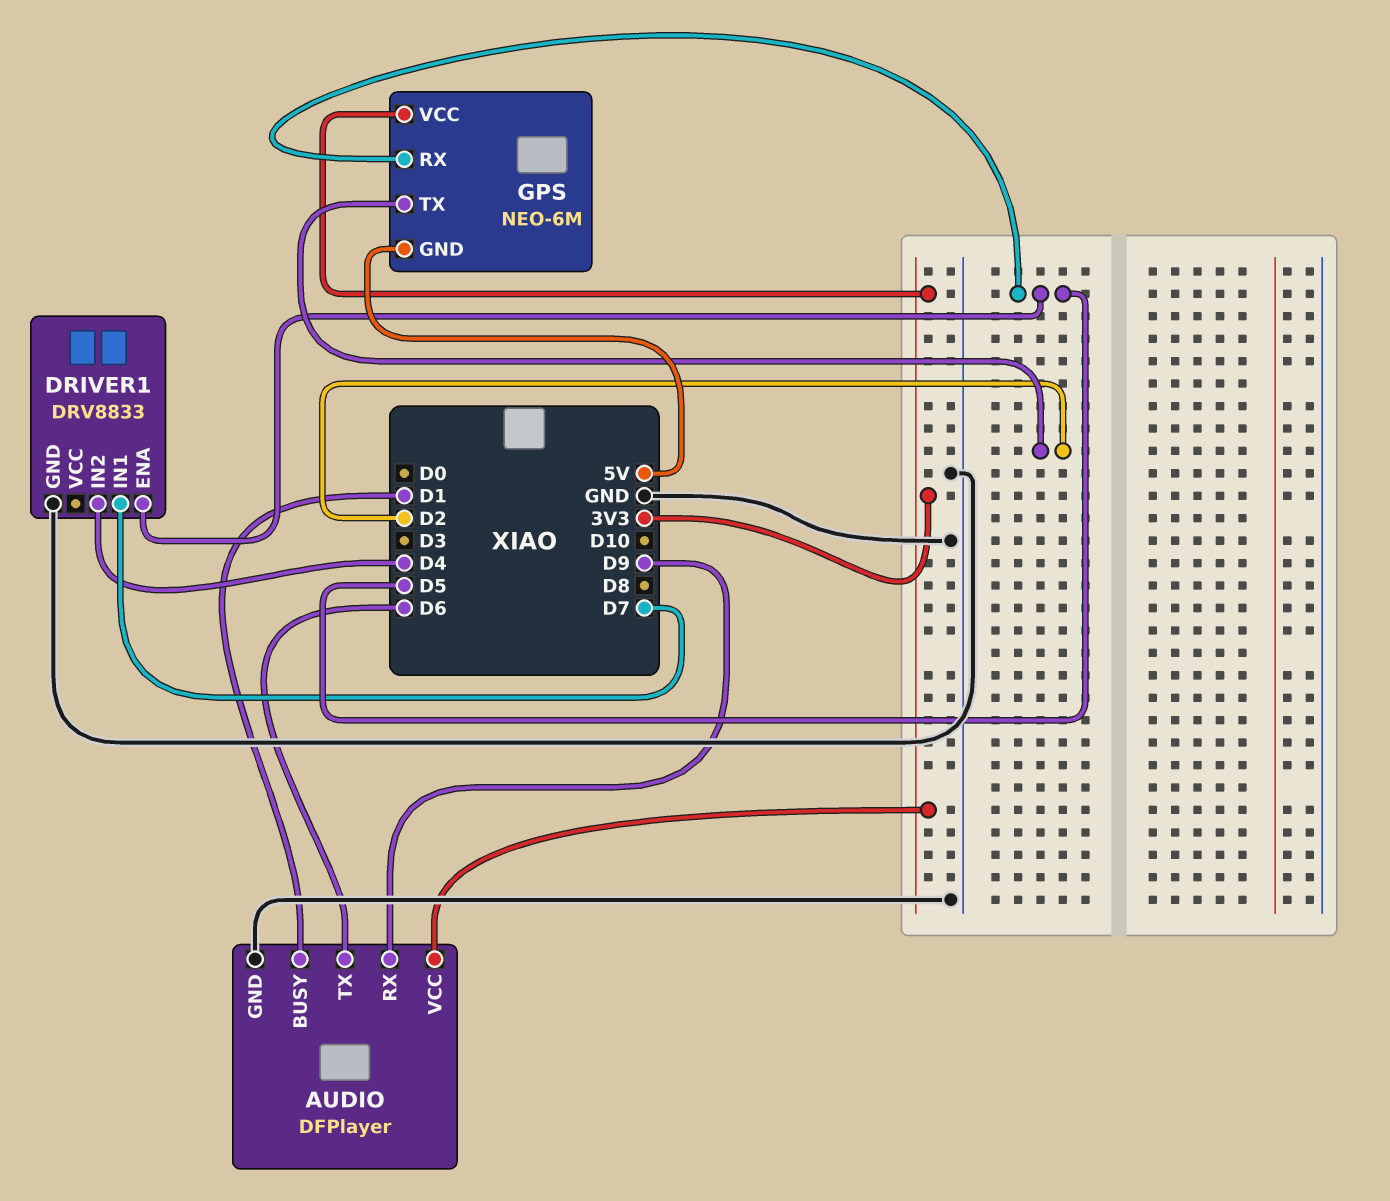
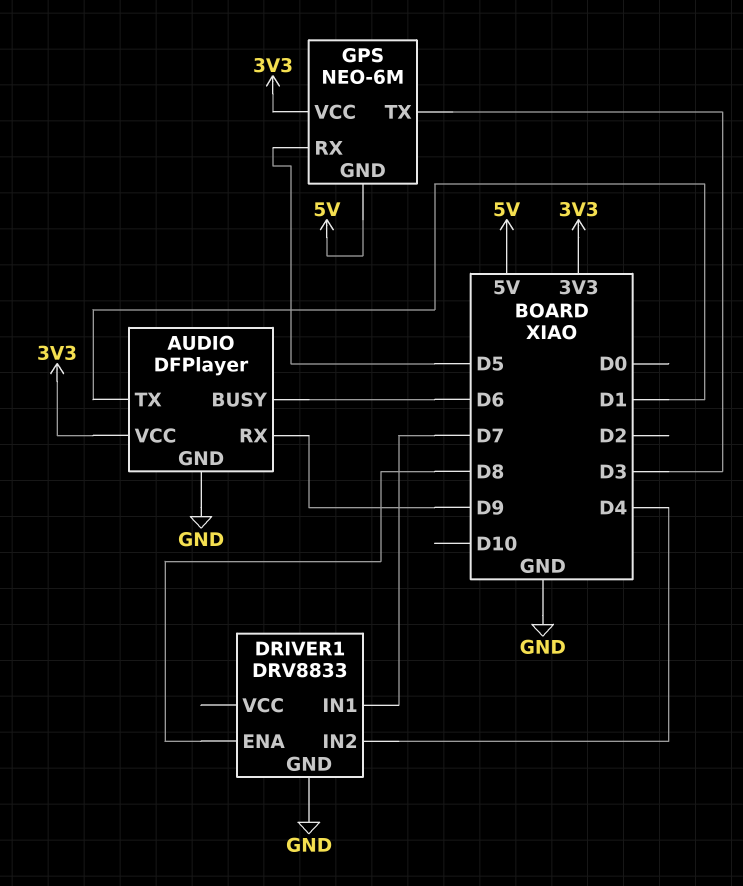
AUDIO pin BUSY: D1 -> D6
AUDIO pin TX: D6 -> D1
DRIVER1 pin ENA: D5 -> D8
GPS pin TX: D2 -> D3

